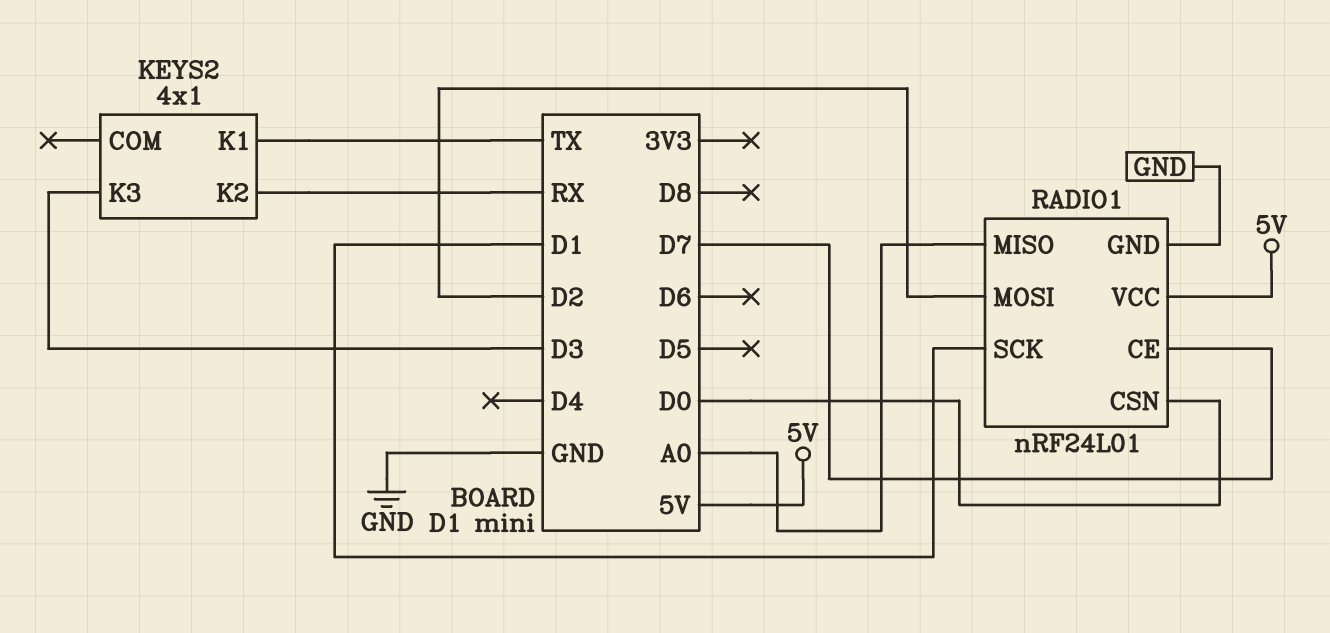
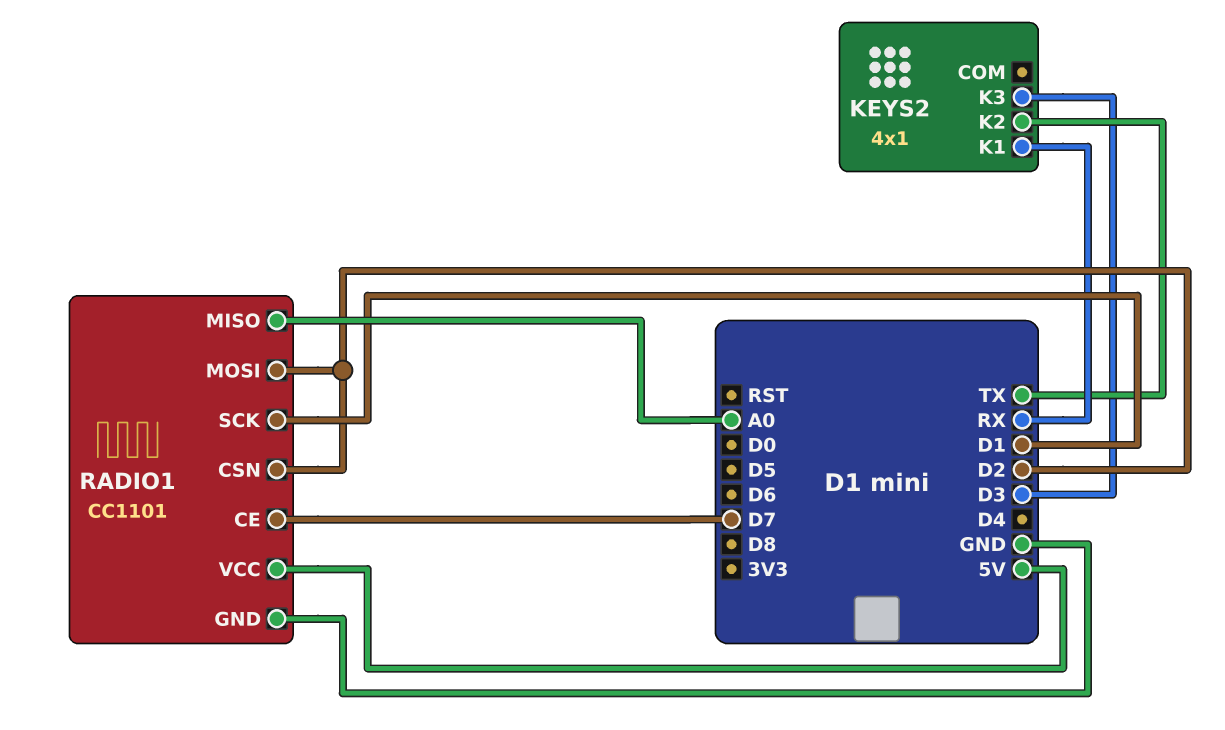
KEYS2 pin K1: TX -> RX
KEYS2 pin K2: RX -> TX
RADIO1: nRF24L01 -> CC1101
RADIO1 pin CSN: D0 -> D2

